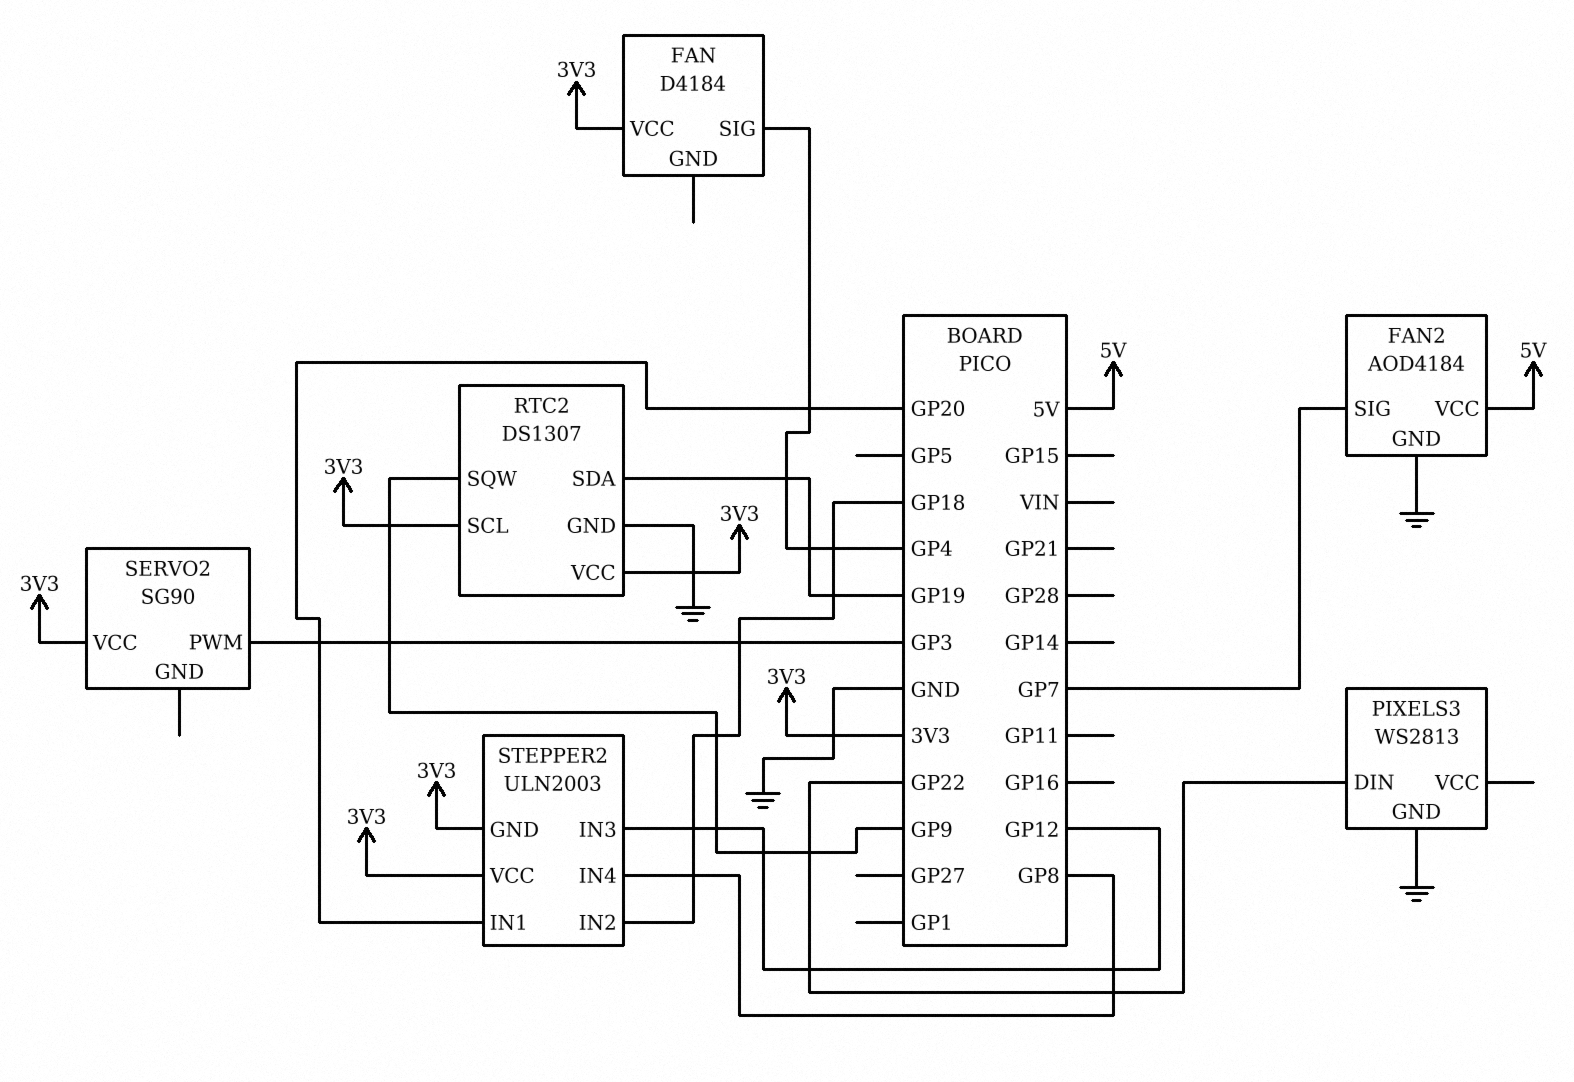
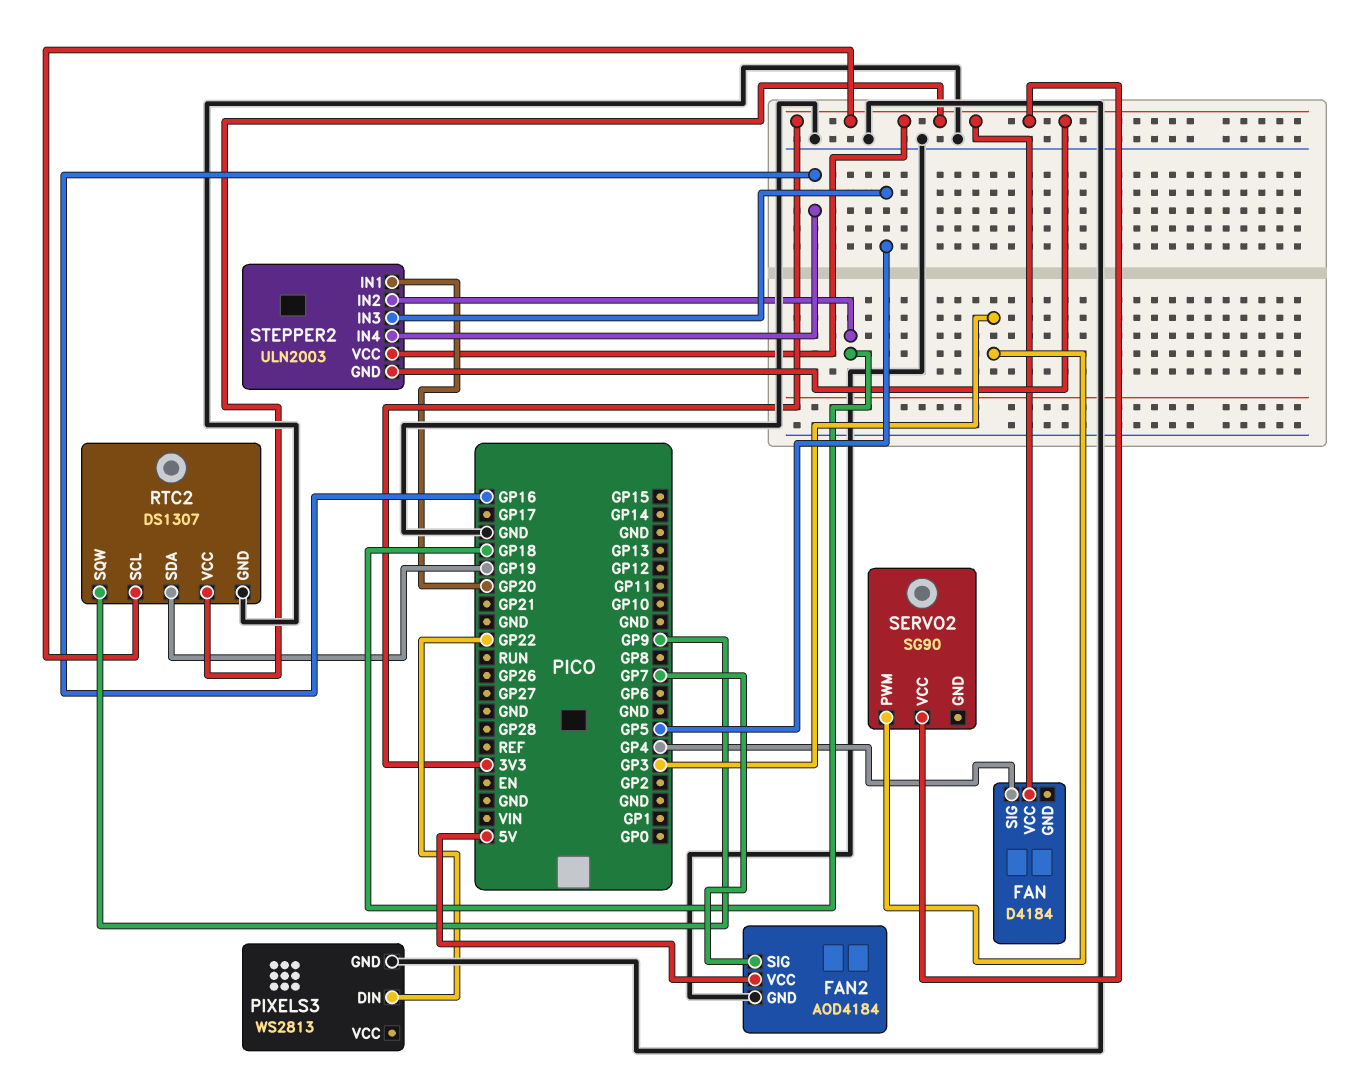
STEPPER2 pin IN3: GP12 -> GP5
STEPPER2 pin IN4: GP8 -> GP16

